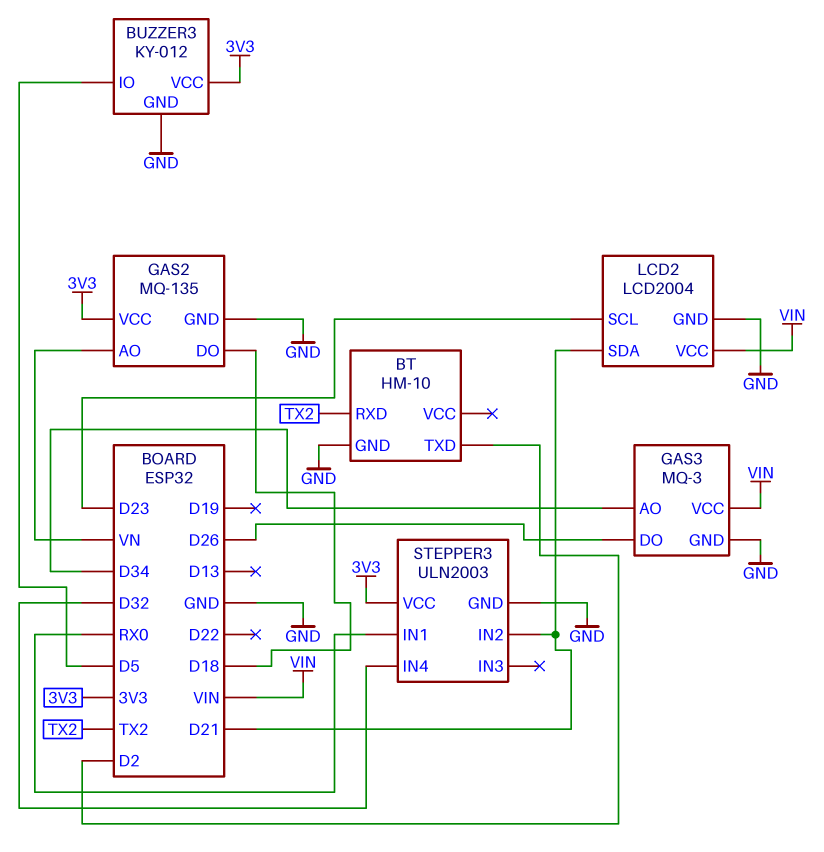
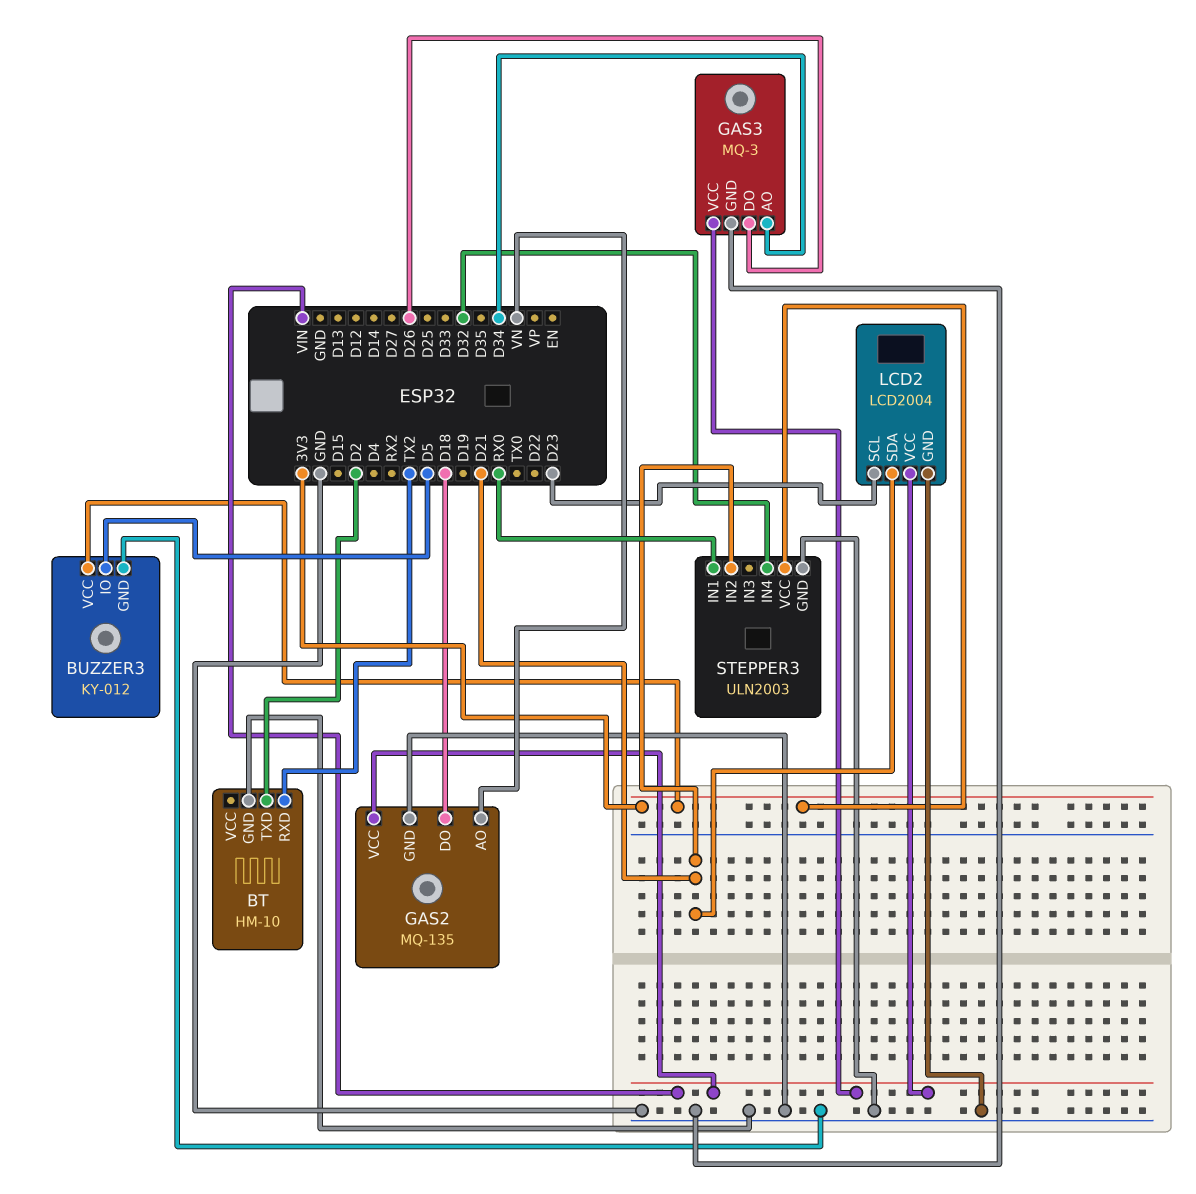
GAS2 pin VCC: 3V3 -> VIN

